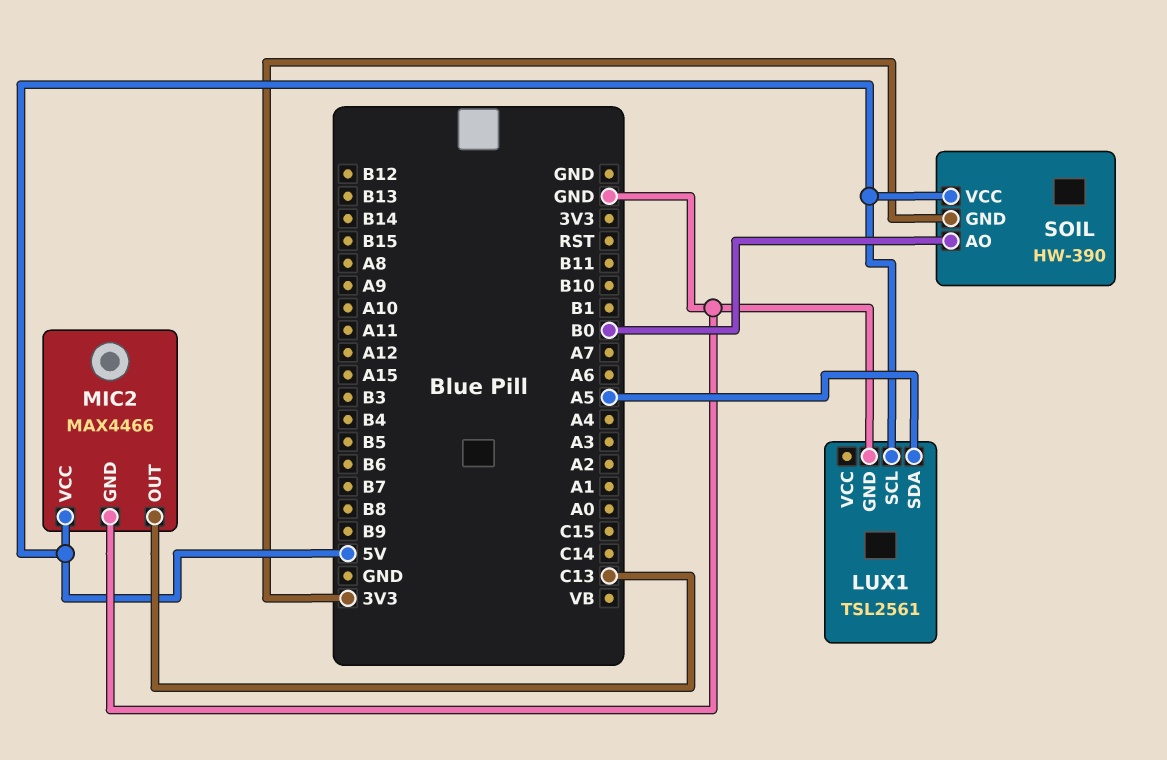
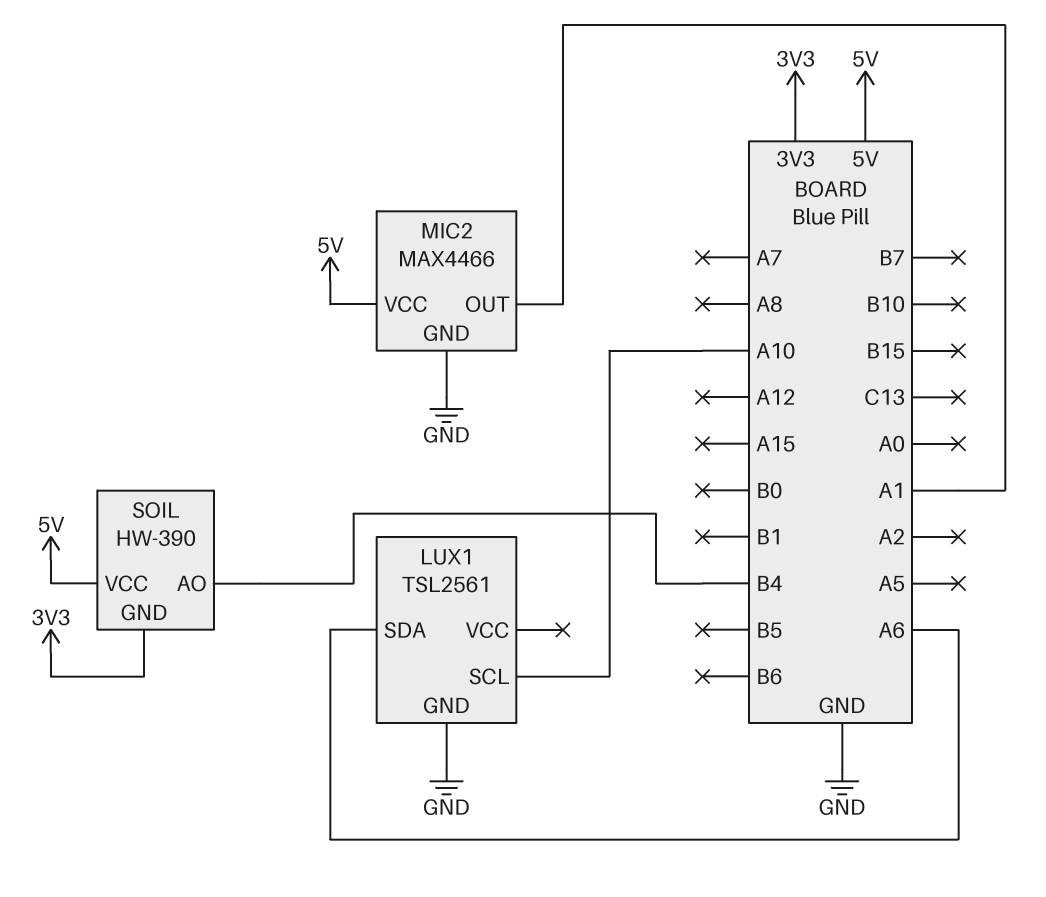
LUX1 pin SCL: 5V -> A10
LUX1 pin SDA: A5 -> A6
MIC2 pin OUT: C13 -> A1
SOIL pin AO: B0 -> B4

